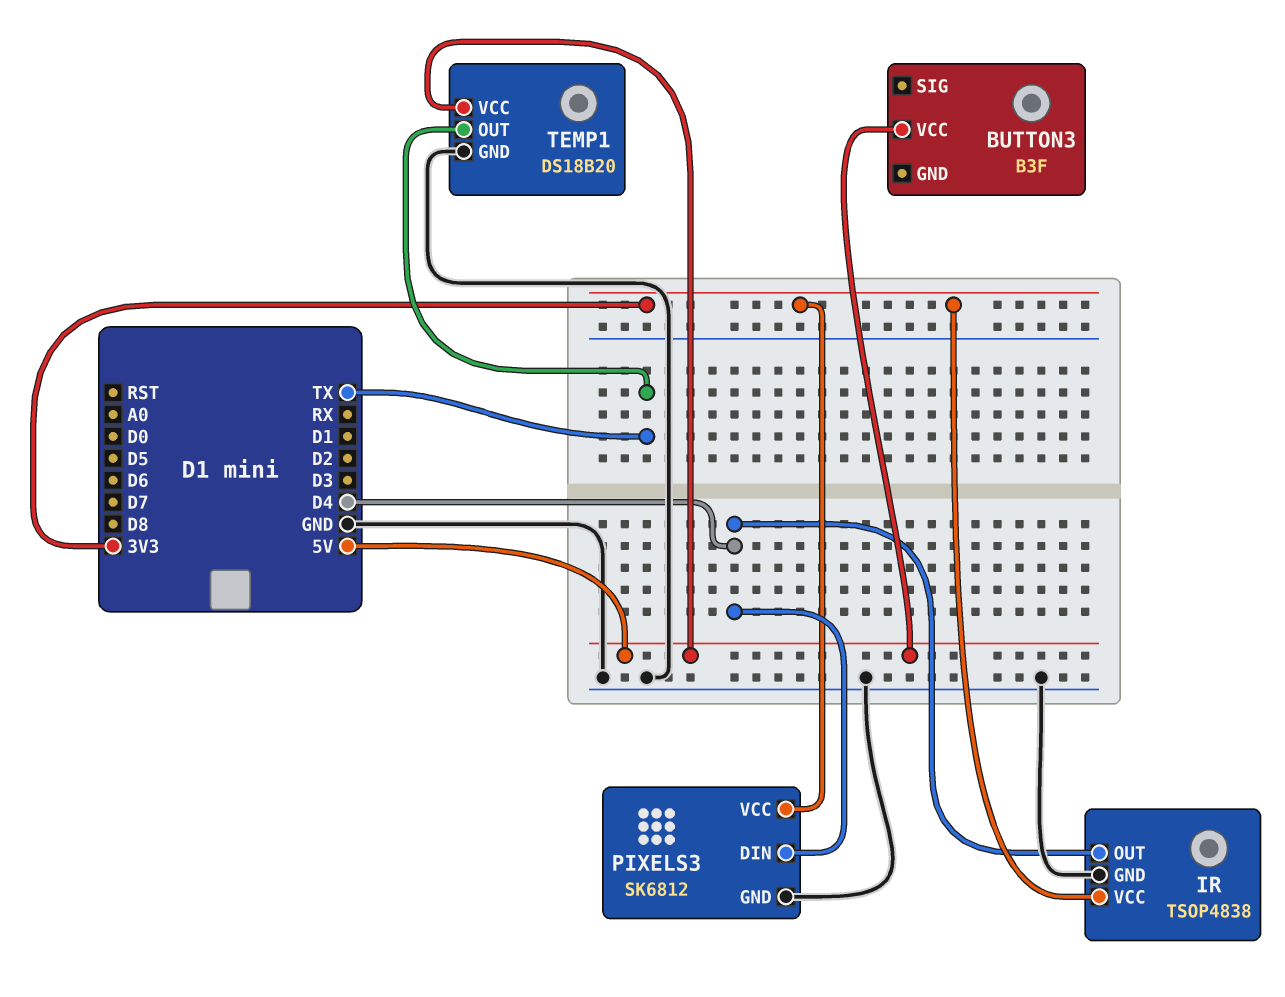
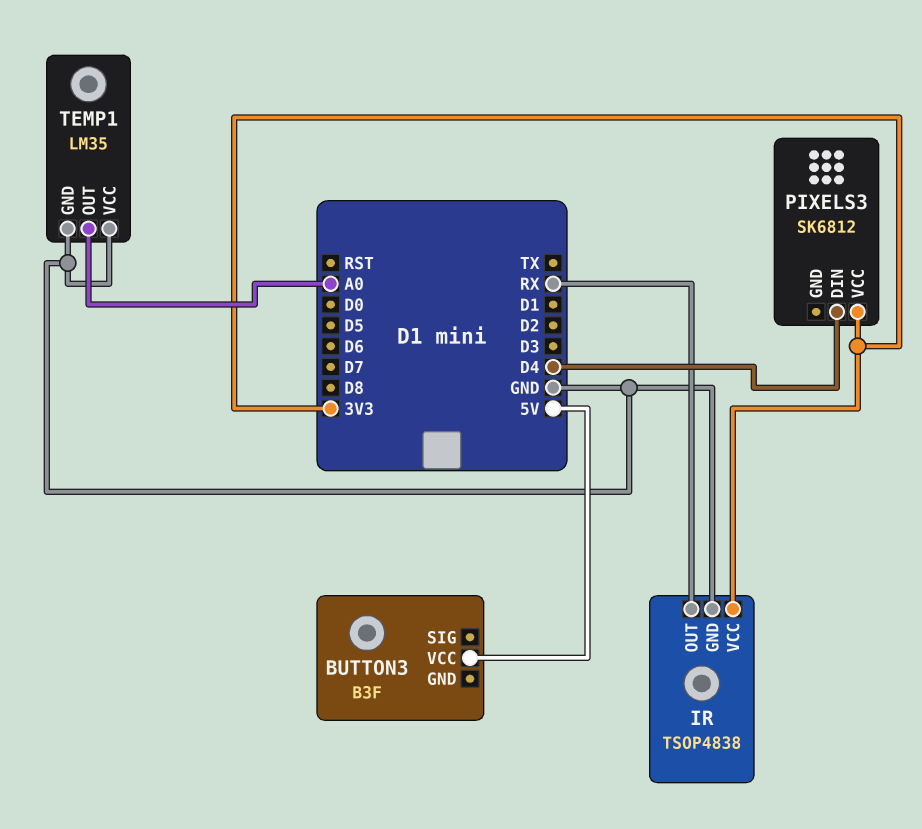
IR pin OUT: D4 -> RX
PIXELS3 pin GND: GND -> none
TEMP1: DS18B20 -> LM35
TEMP1 pin OUT: TX -> A0
TEMP1 pin VCC: 5V -> GND

